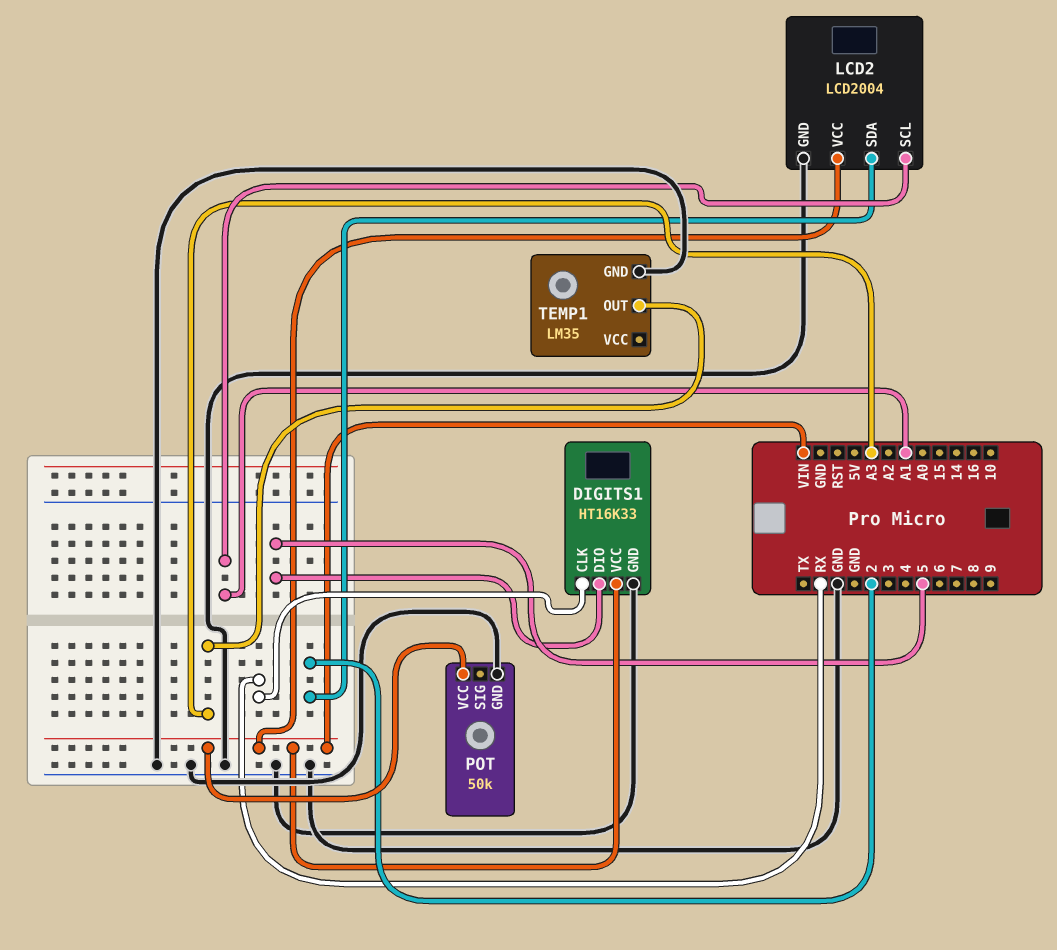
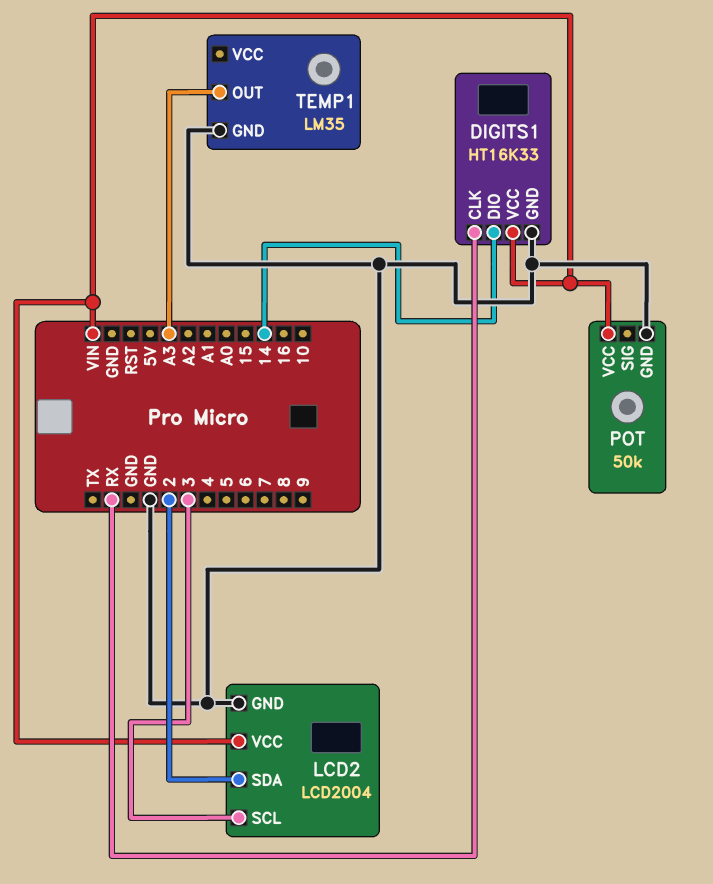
DIGITS1 pin DIO: 5 -> 14
LCD2 pin SCL: A1 -> 3

